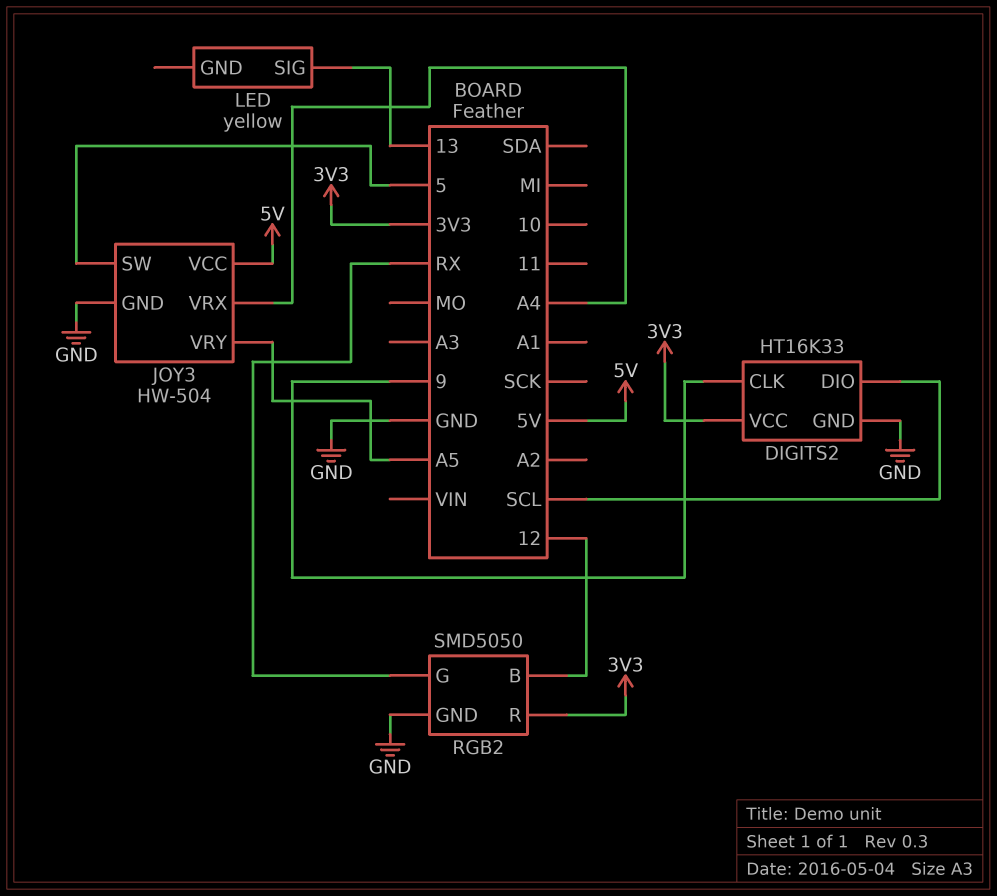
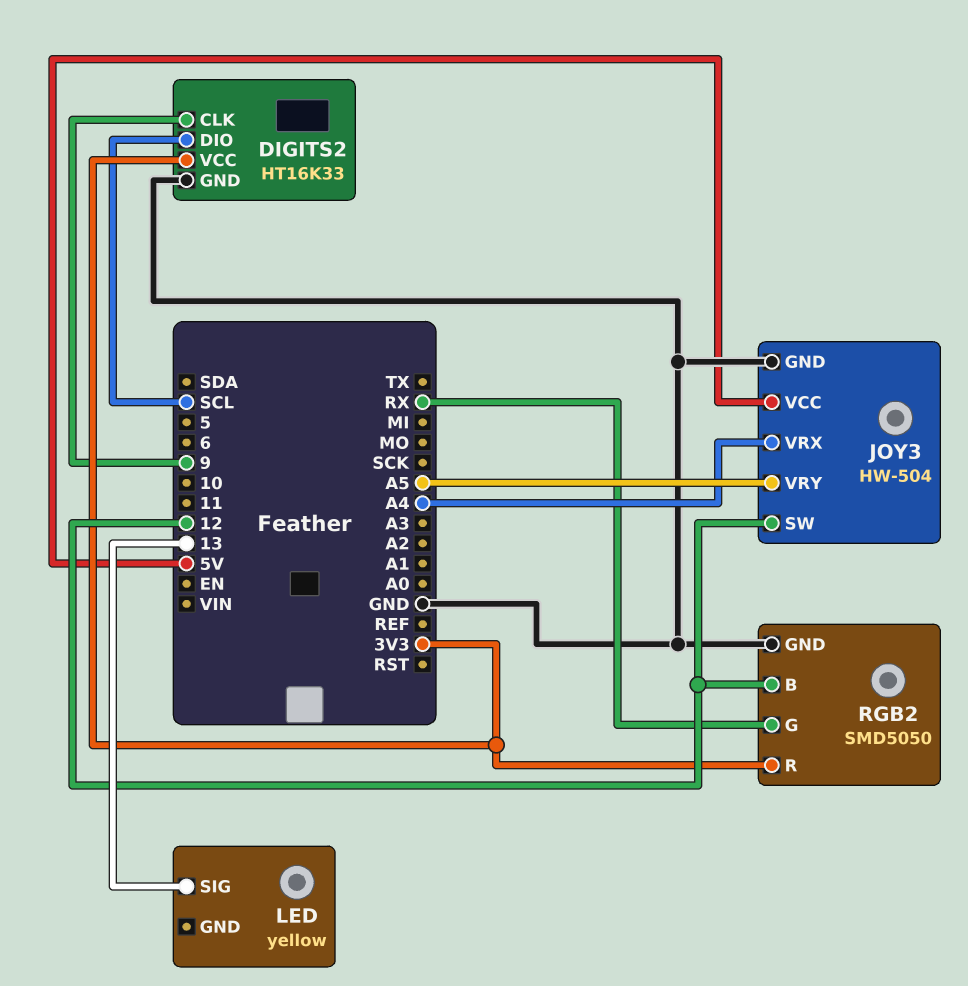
JOY3 pin SW: 5 -> 12

